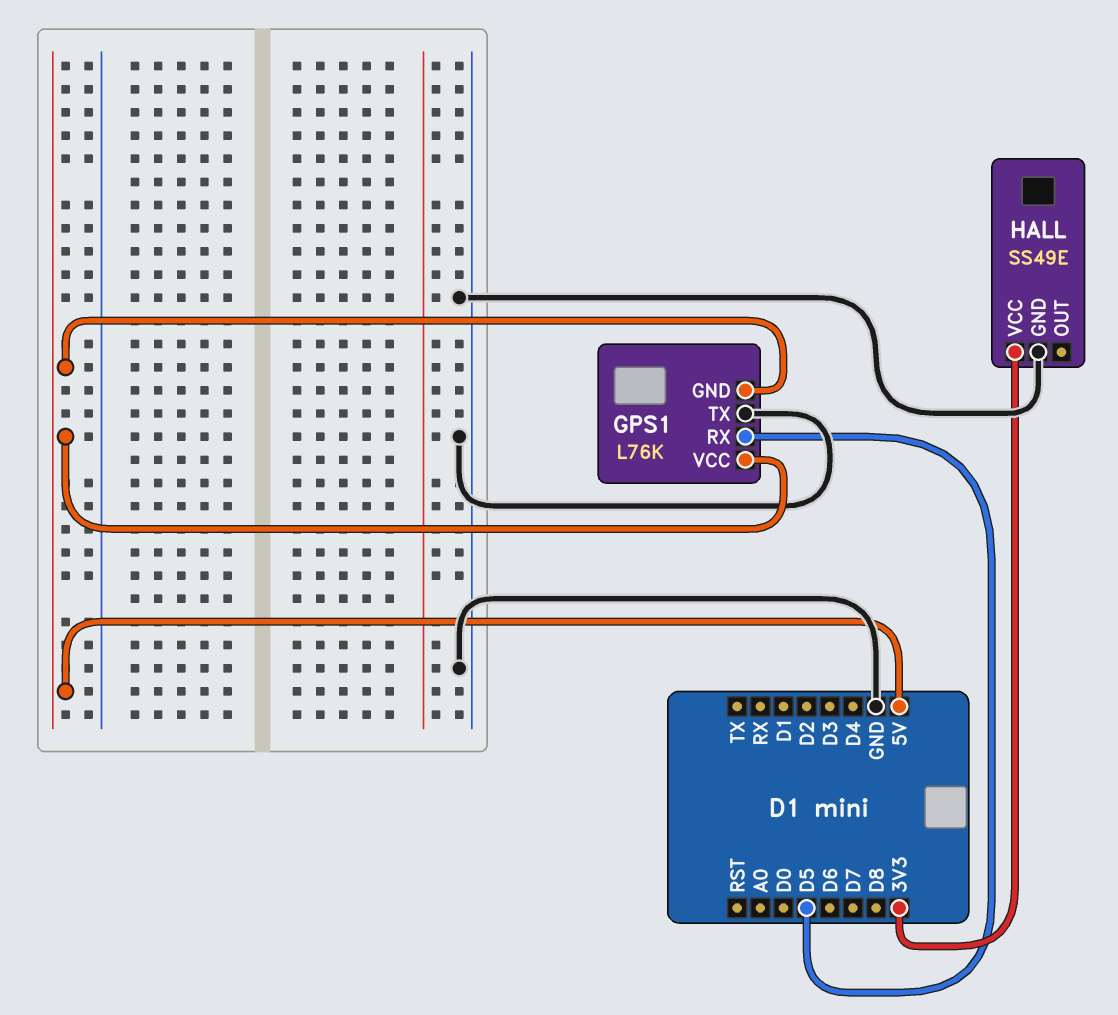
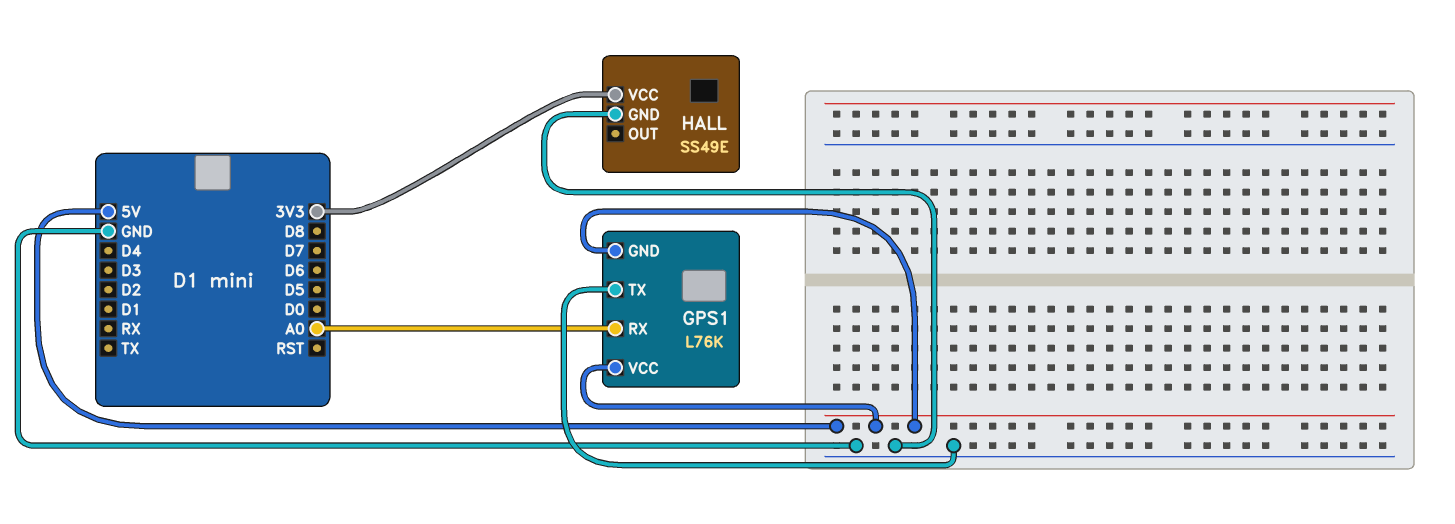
GPS1 pin RX: D5 -> A0

